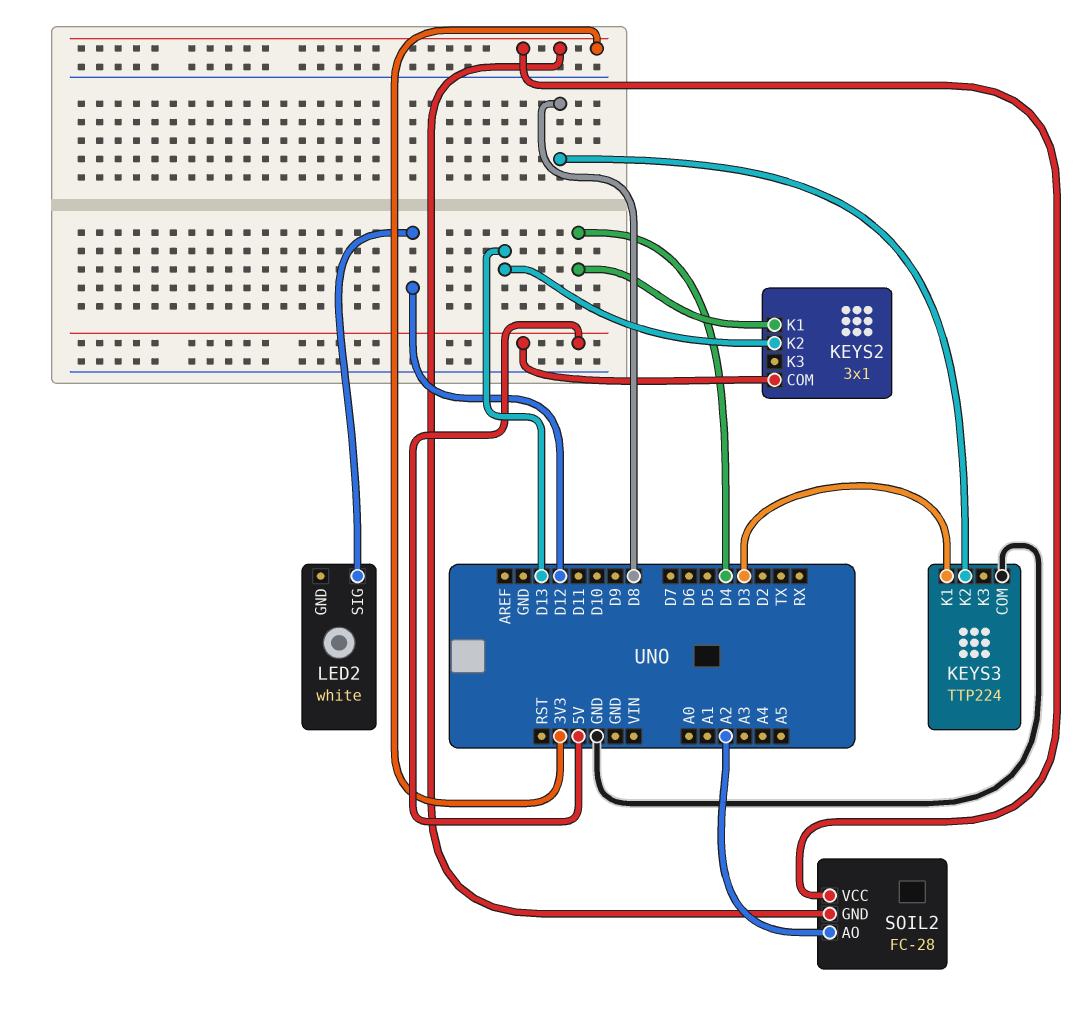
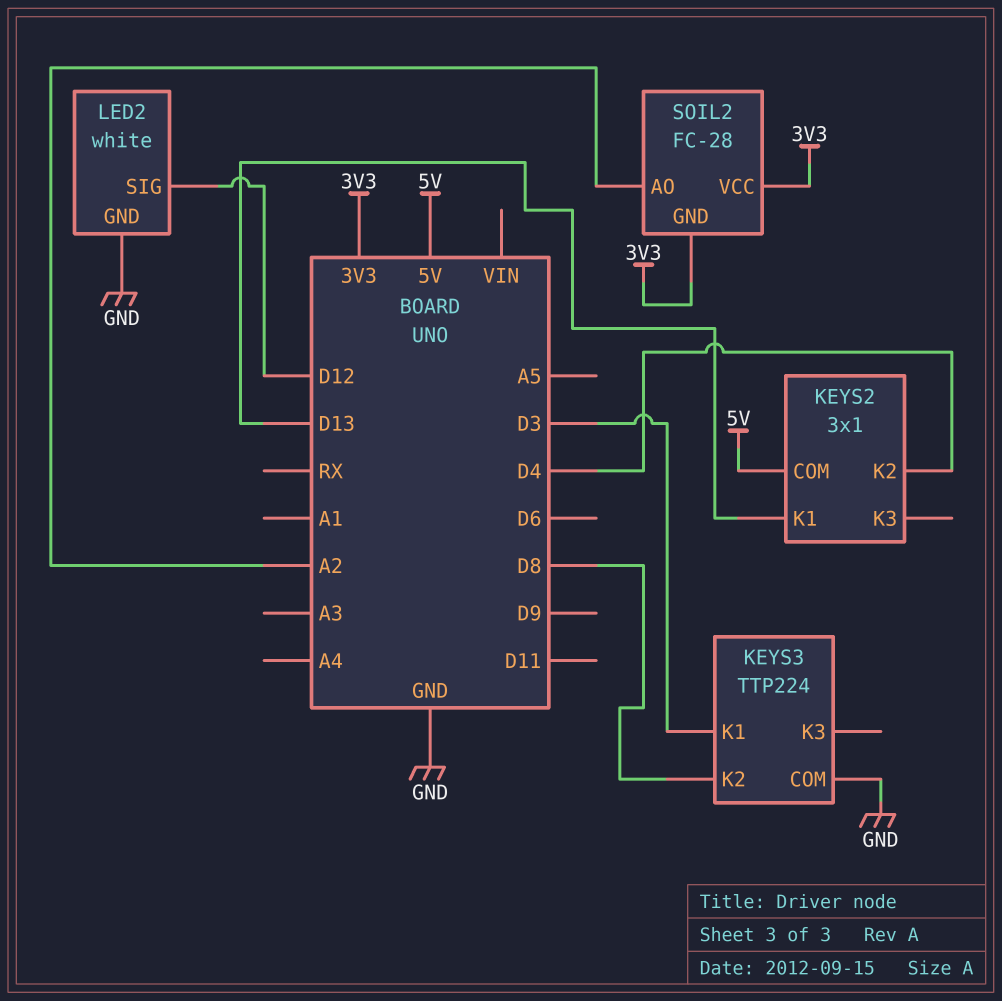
KEYS2 pin K1: D4 -> D13
KEYS2 pin K2: D13 -> D4
LED2 pin GND: none -> GND

